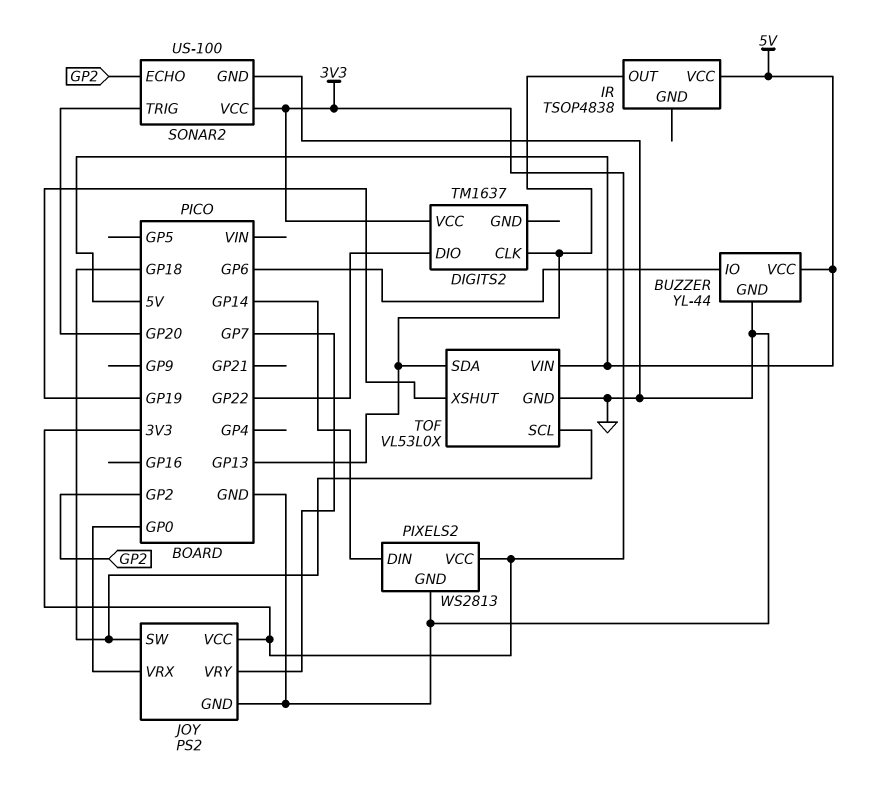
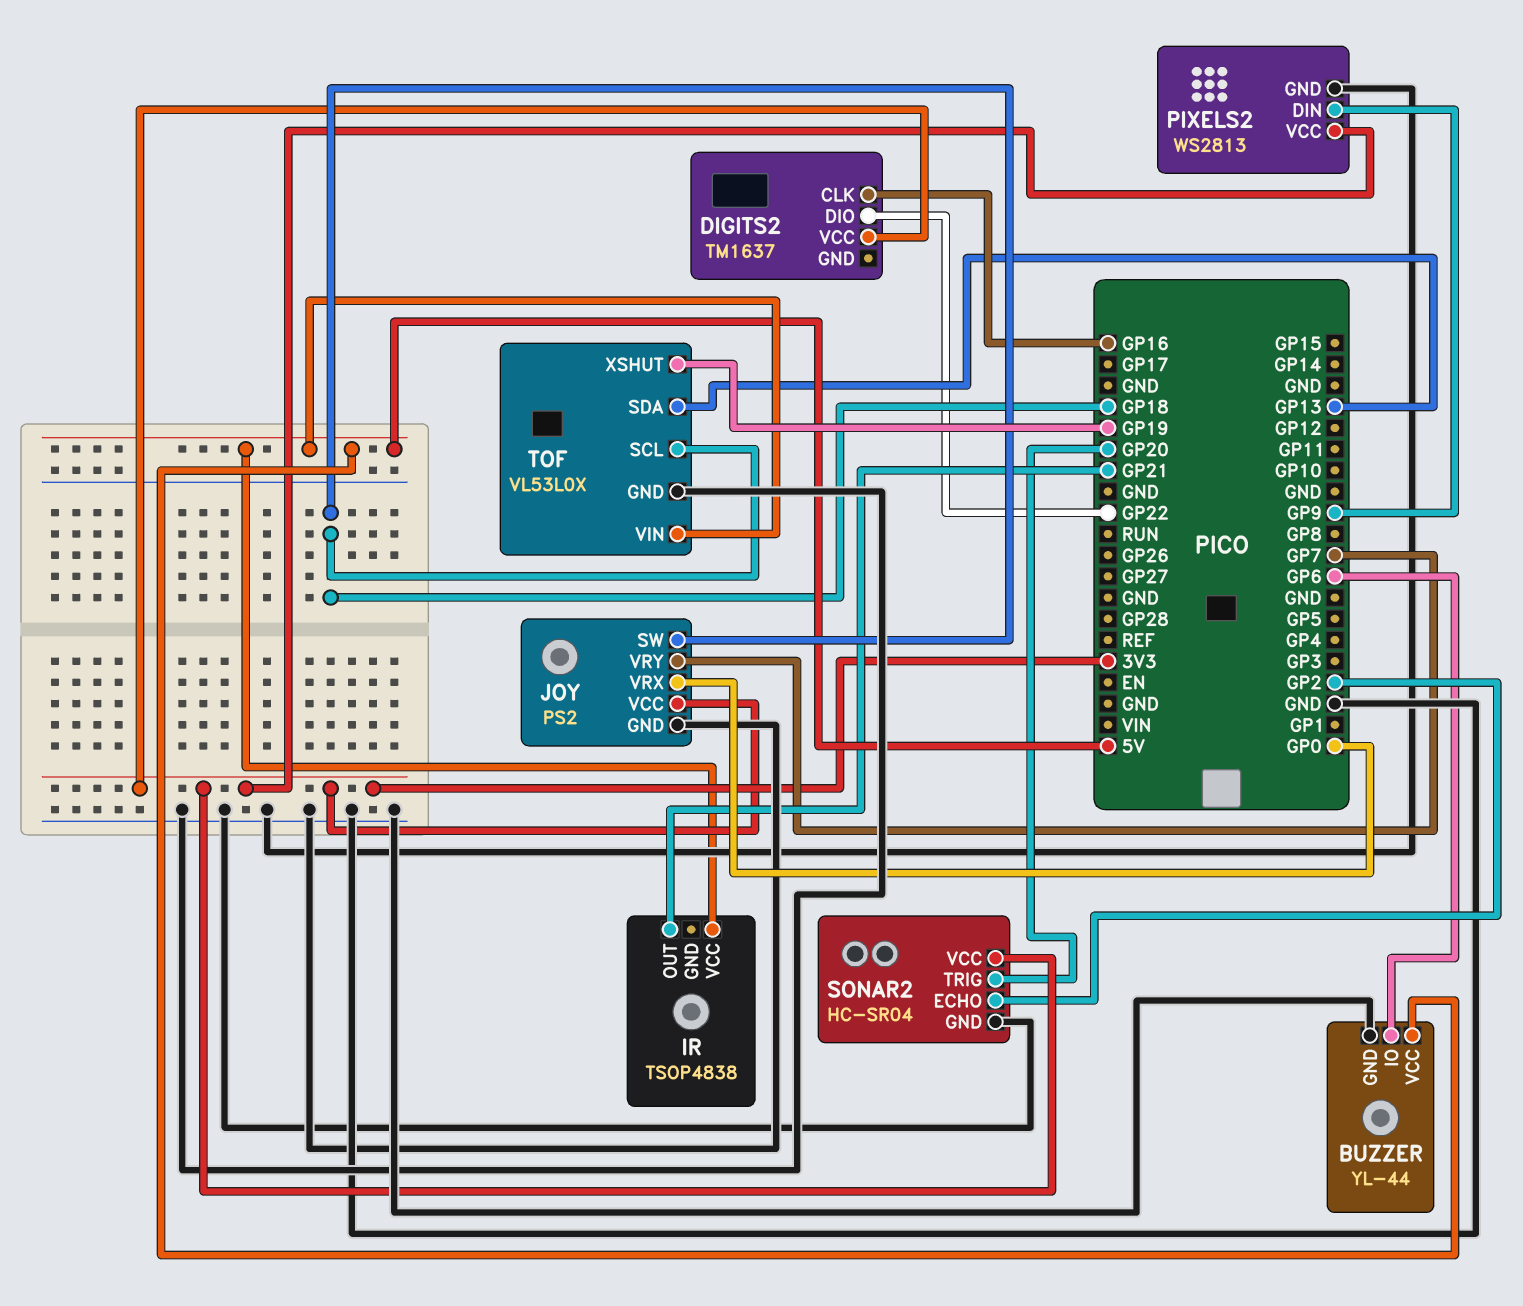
DIGITS2 pin CLK: GP13 -> GP16
IR pin OUT: GP13 -> GP21
PIXELS2 pin DIN: GP14 -> GP9
SONAR2: US-100 -> HC-SR04

